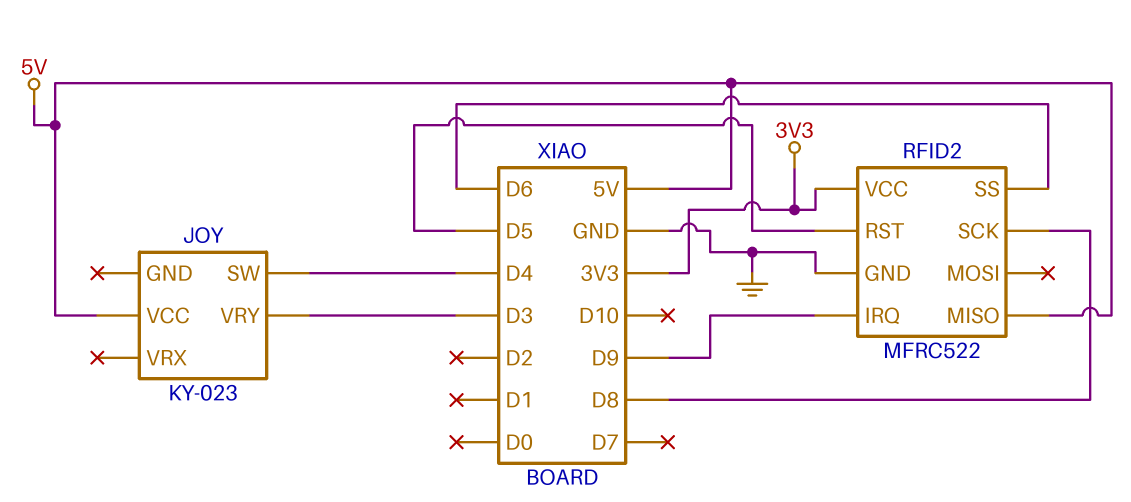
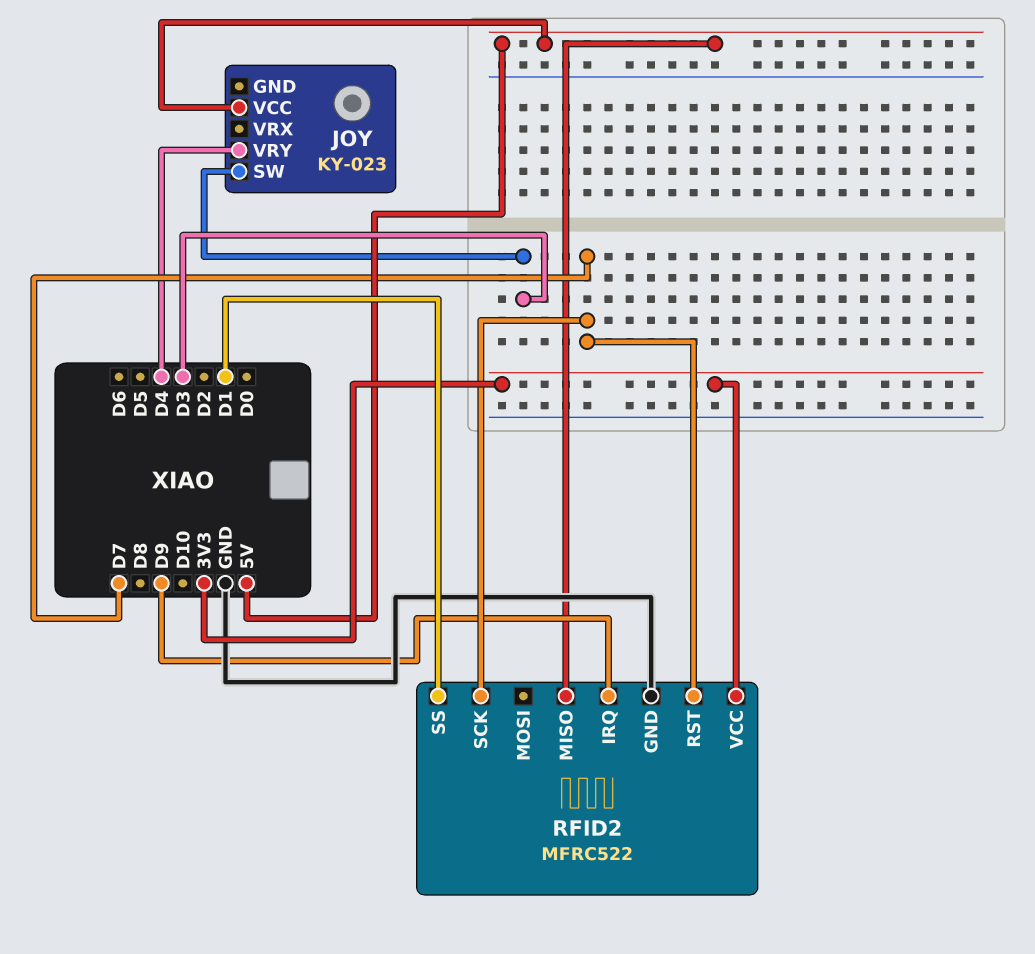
JOY pin SW: D4 -> D3
JOY pin VRY: D3 -> D4
RFID2 pin RST: D5 -> D7
RFID2 pin SCK: D8 -> D7
RFID2 pin SS: D6 -> D1

